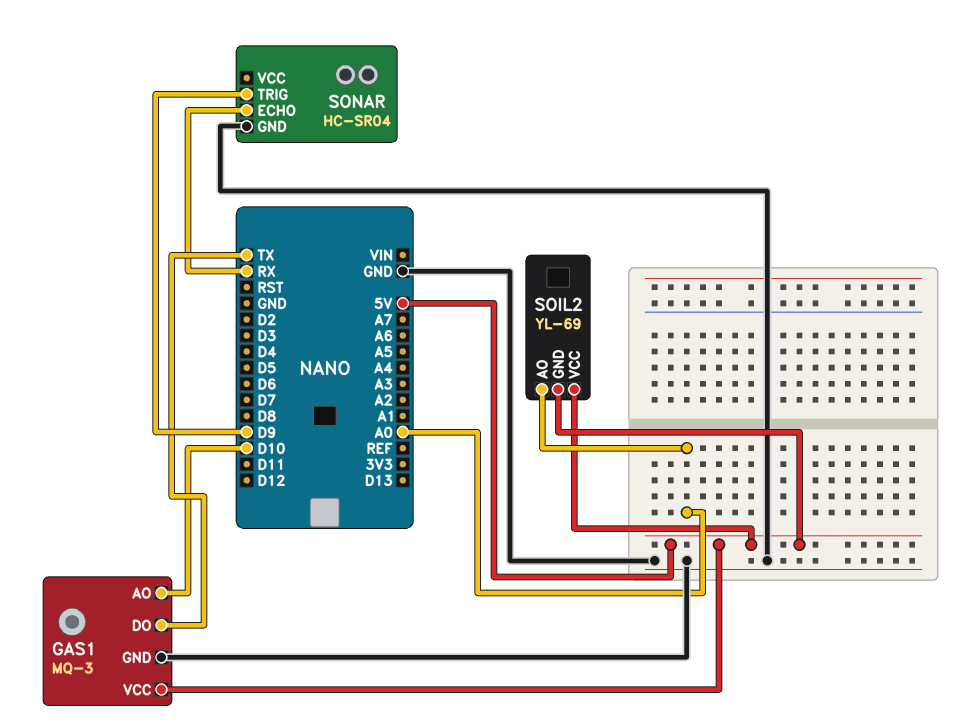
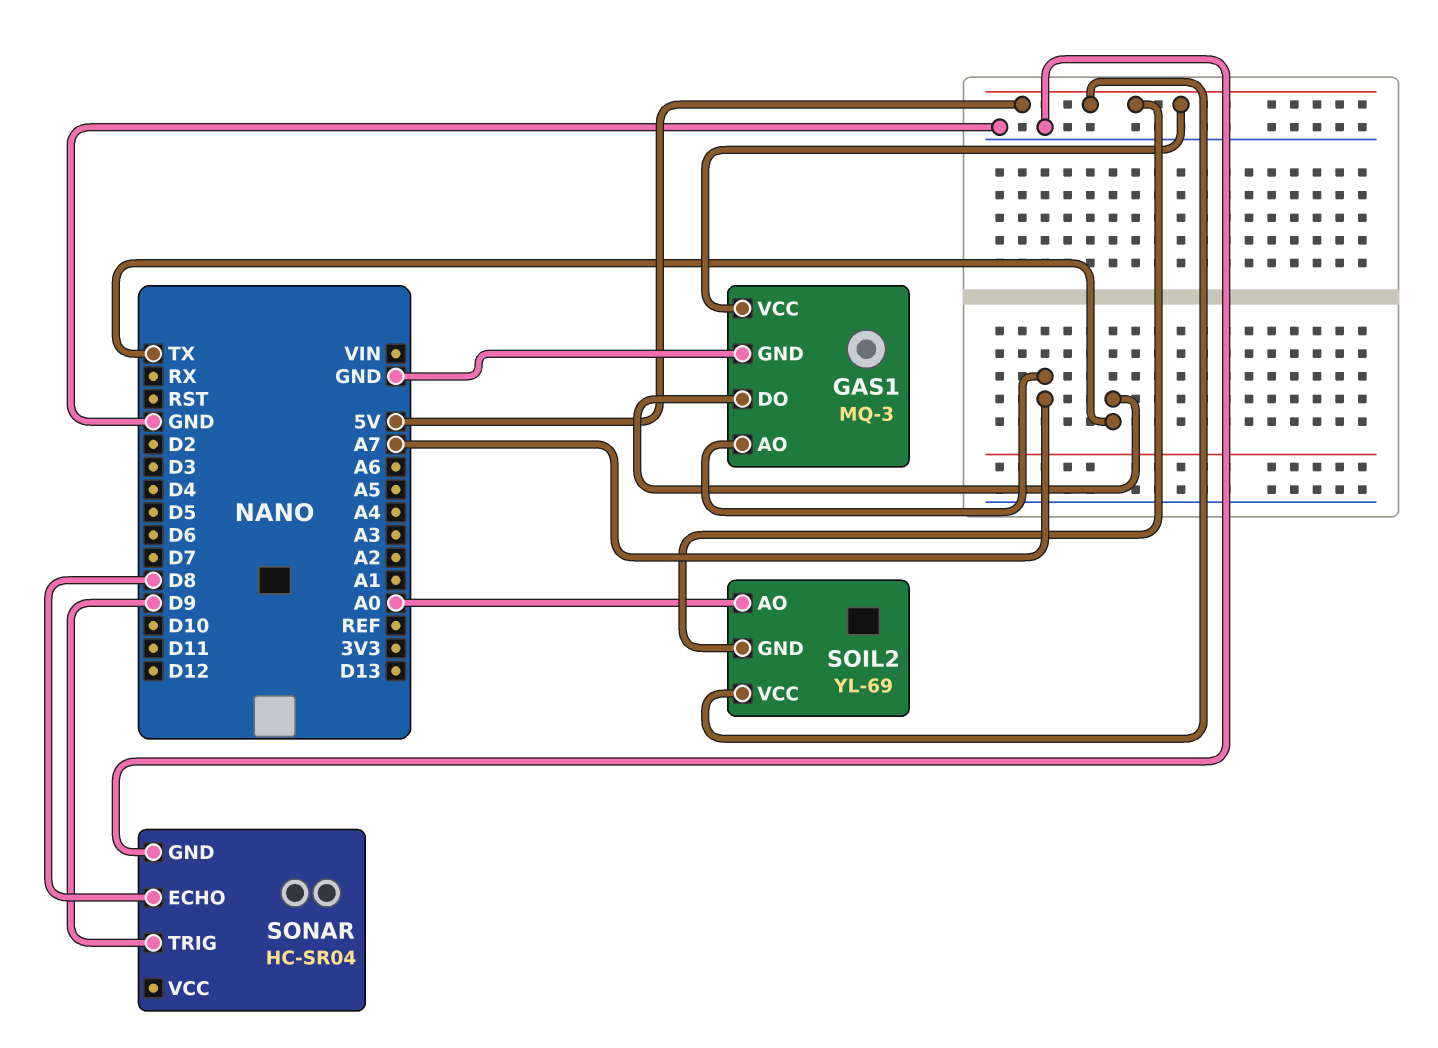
GAS1 pin AO: D10 -> A7
SONAR pin ECHO: RX -> D8

